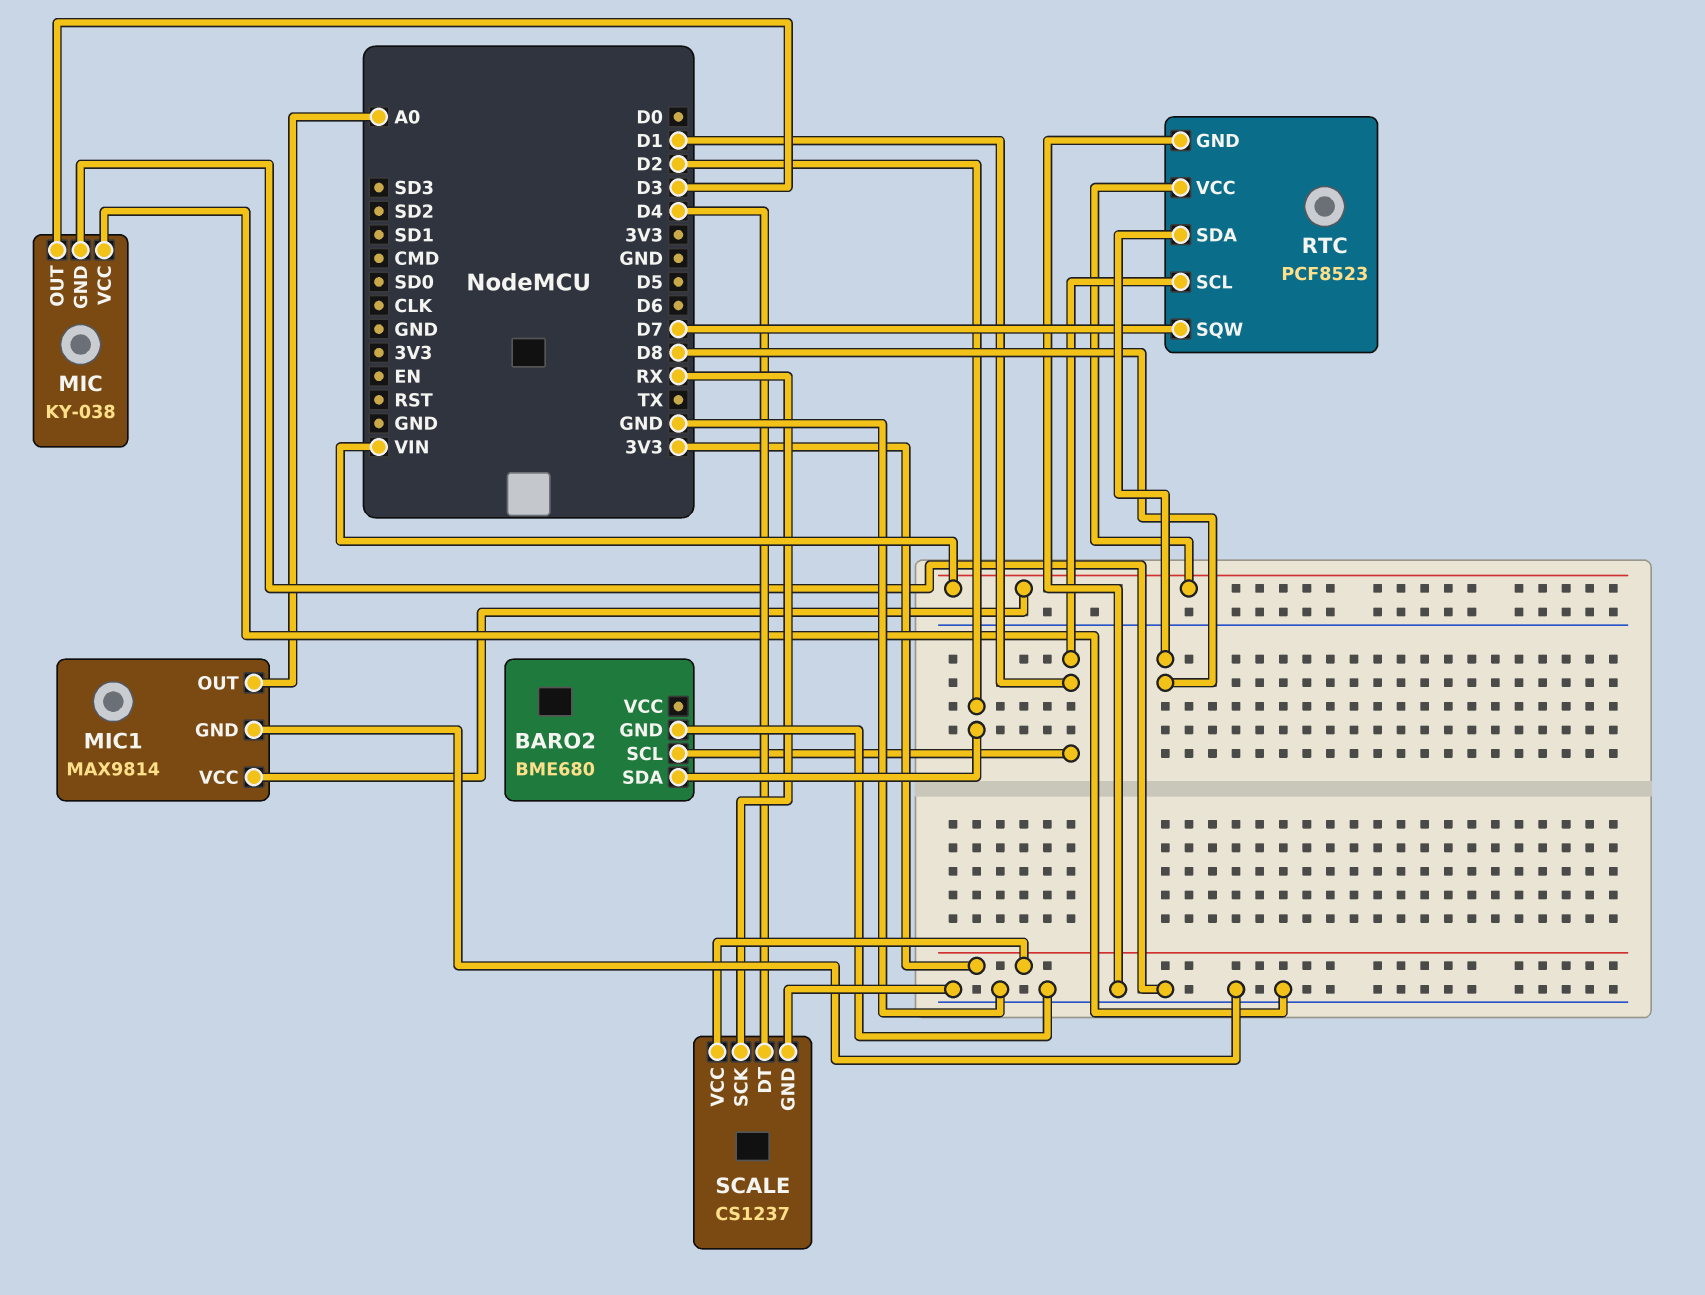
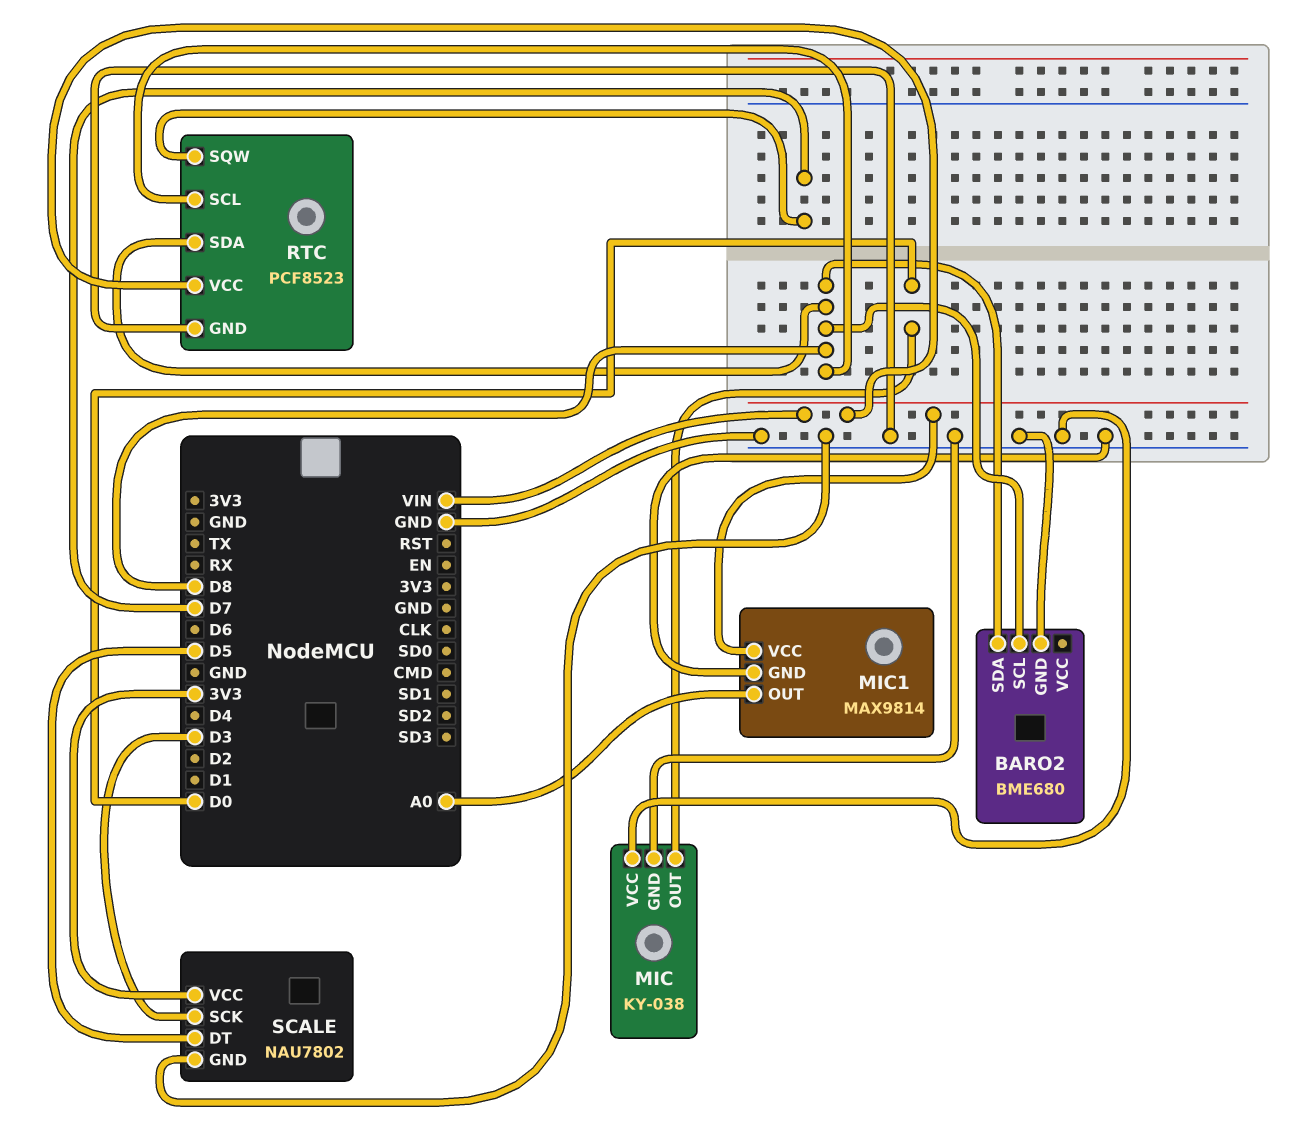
BARO2 pin SCL: D1 -> D8
BARO2 pin SDA: D2 -> D8
MIC pin OUT: D3 -> D0
RTC pin SCL: D1 -> D8
SCALE: CS1237 -> NAU7802
SCALE pin DT: D4 -> D5
SCALE pin SCK: RX -> D3

